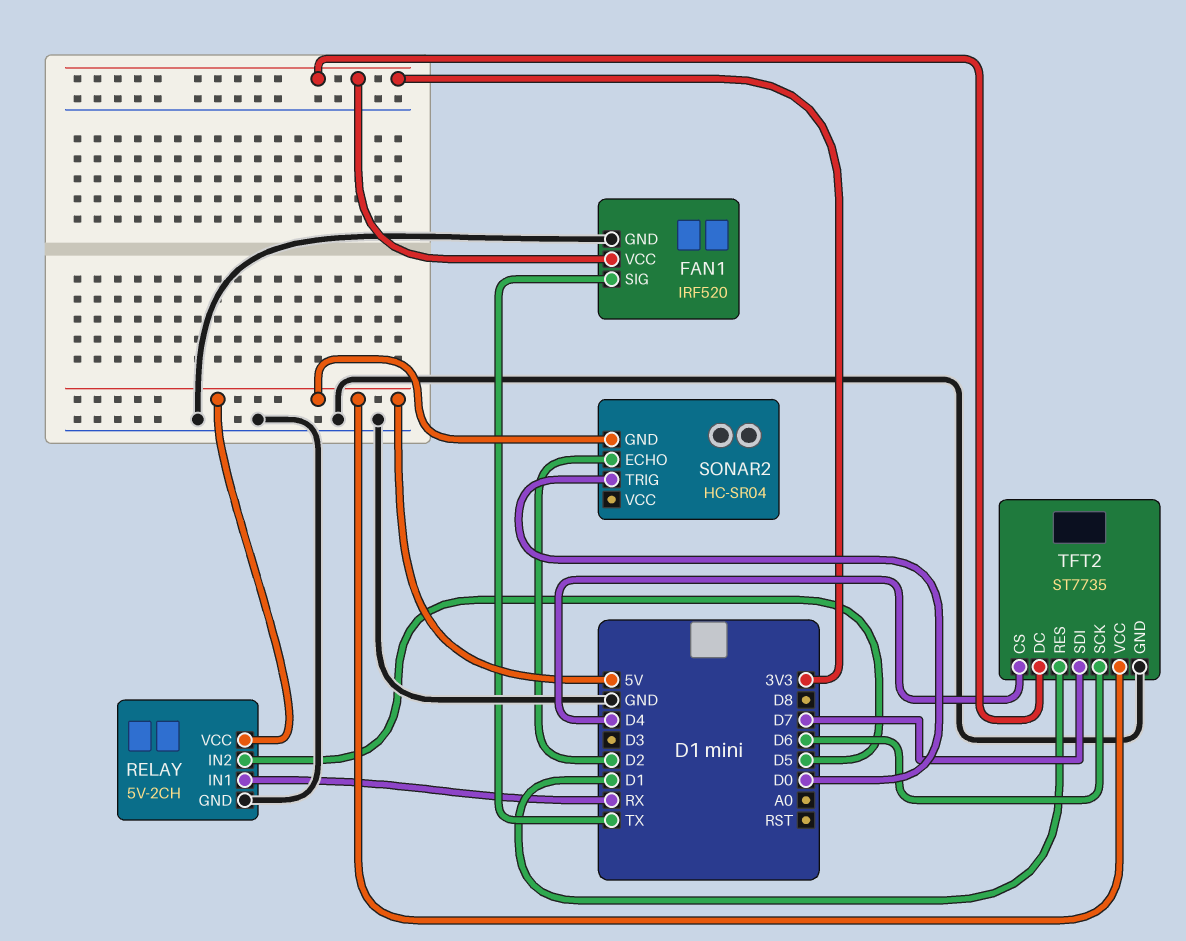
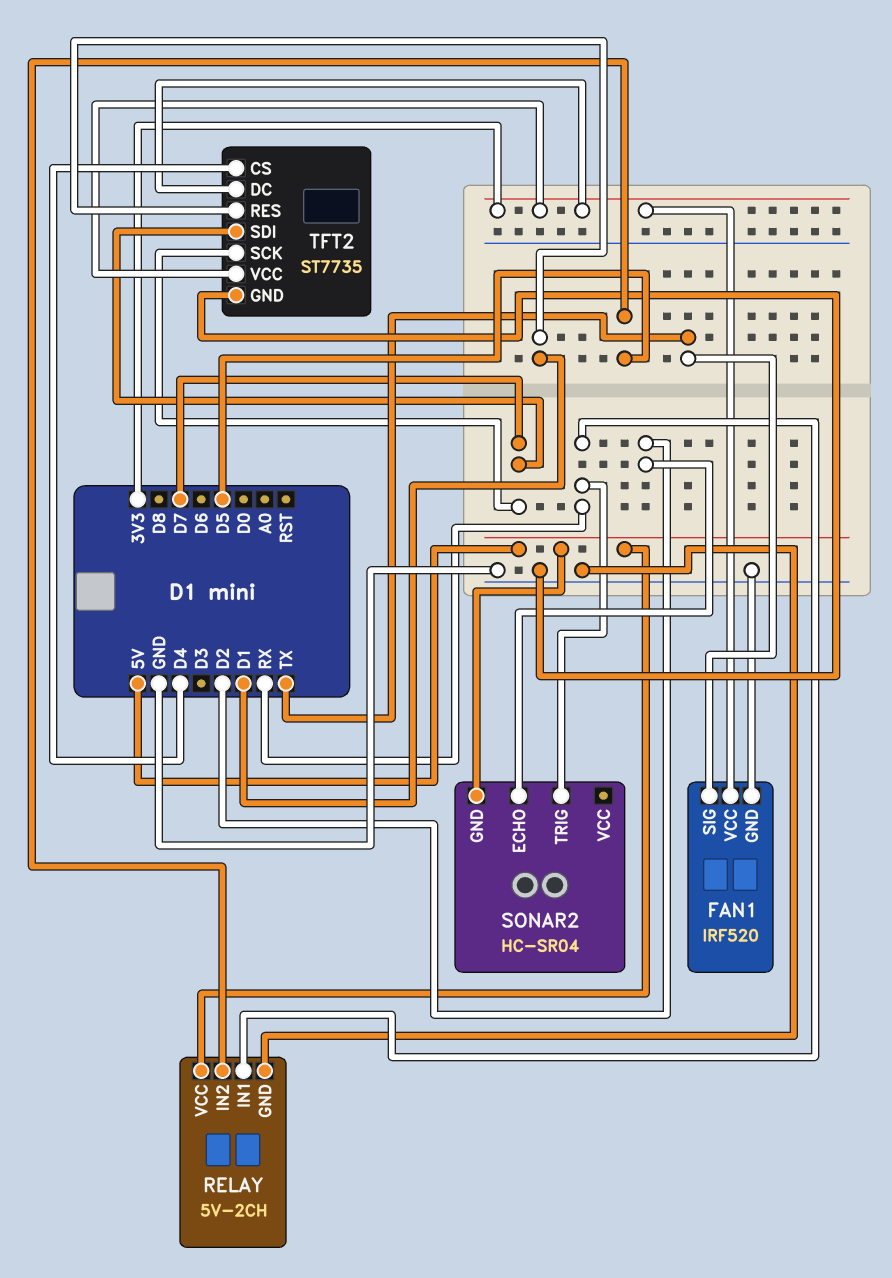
SONAR2 pin TRIG: D0 -> RX
TFT2 pin SCK: D6 -> D7
TFT2 pin VCC: 5V -> 3V3

